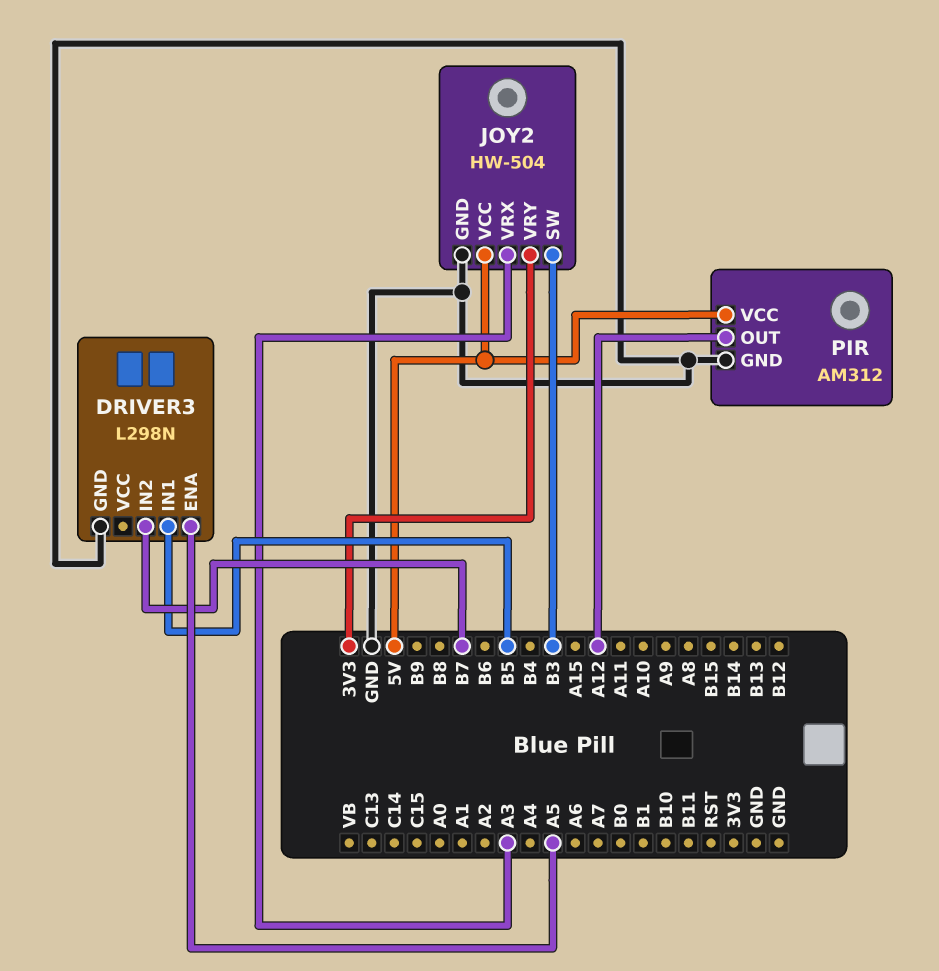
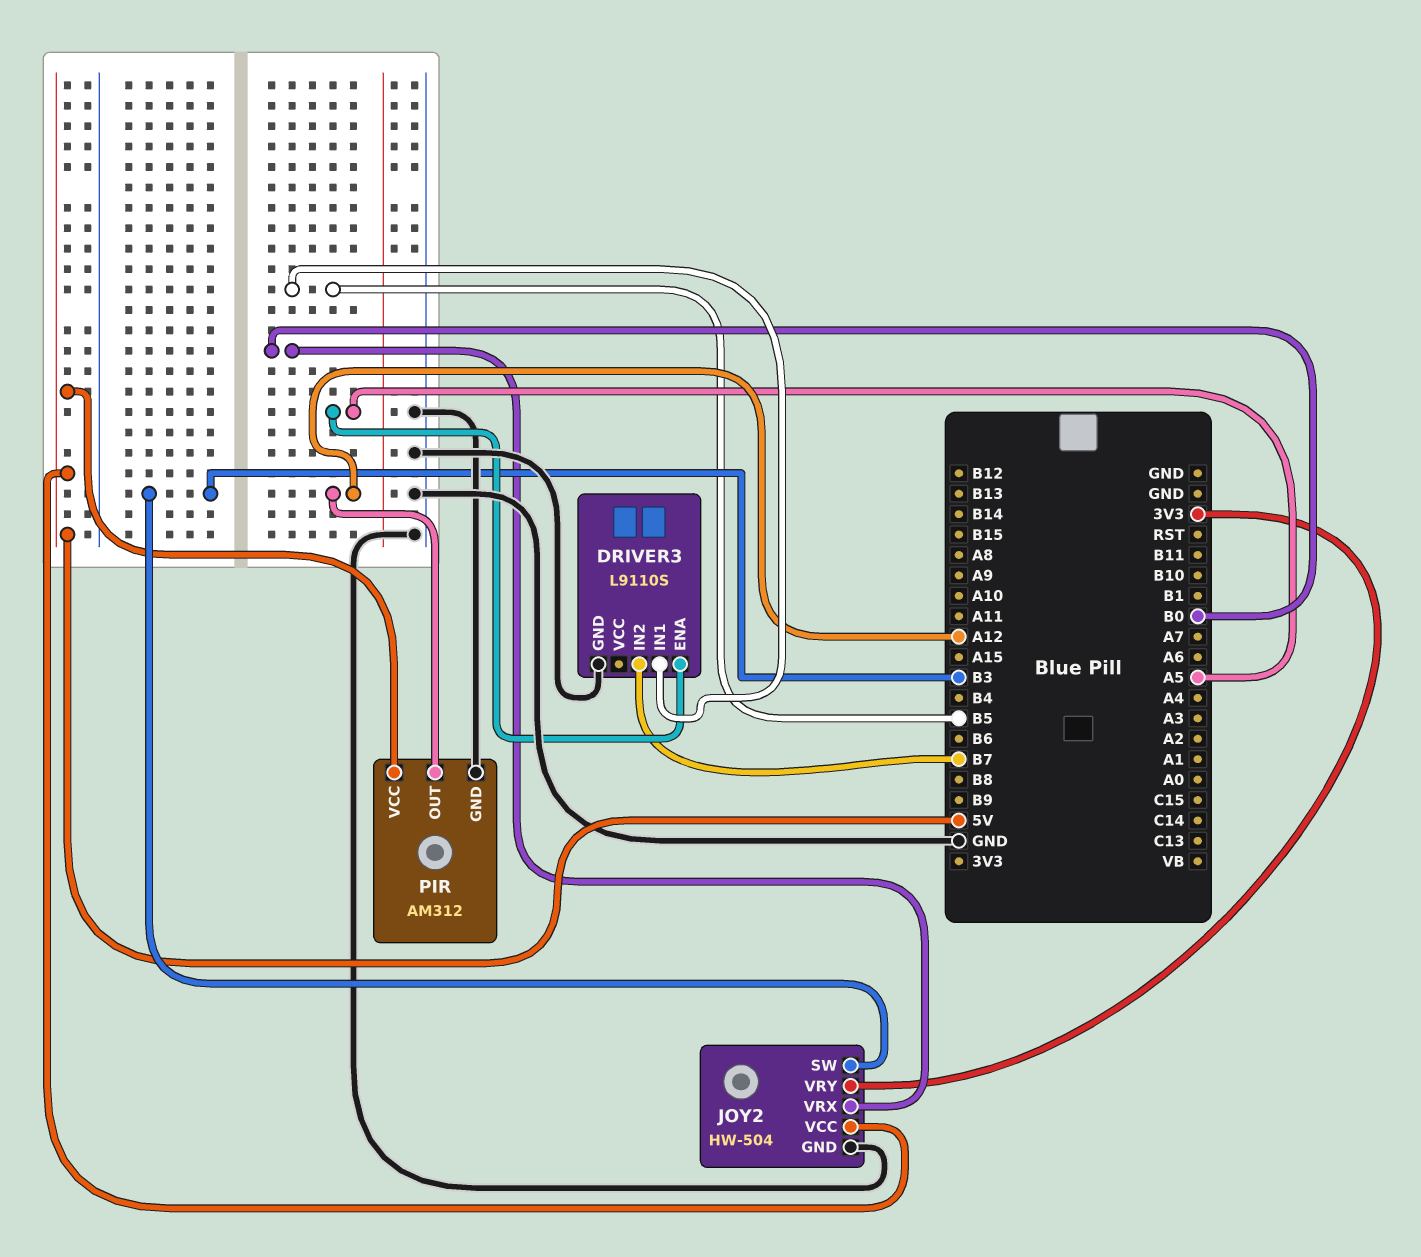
DRIVER3: L298N -> L9110S
JOY2 pin VRX: A3 -> B0

